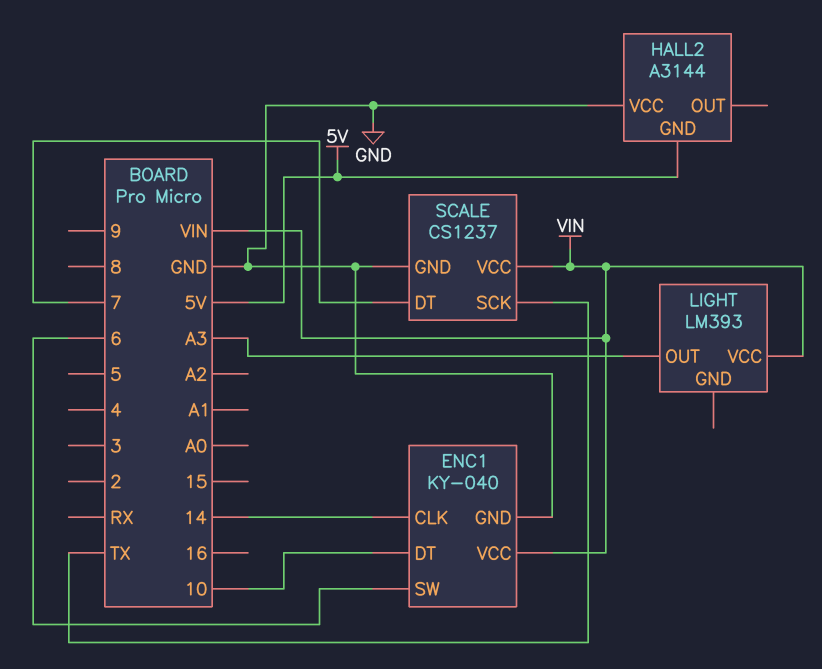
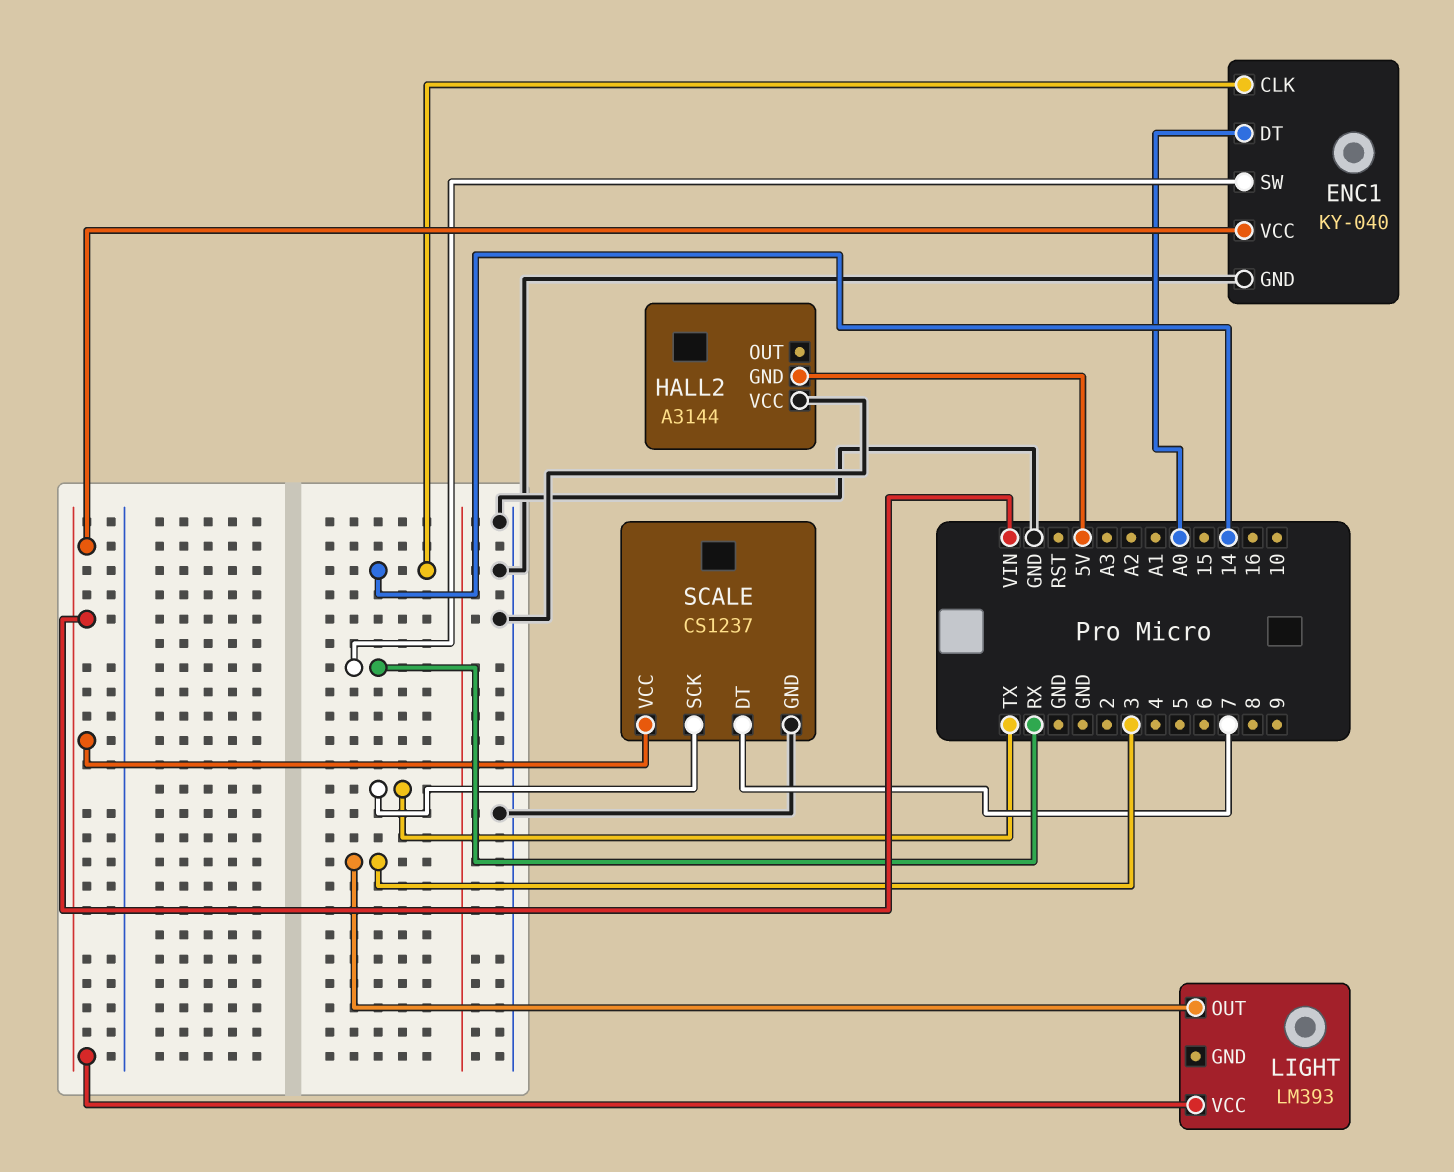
ENC1 pin DT: 10 -> A0
ENC1 pin SW: 6 -> RX
LIGHT pin OUT: A3 -> 3

